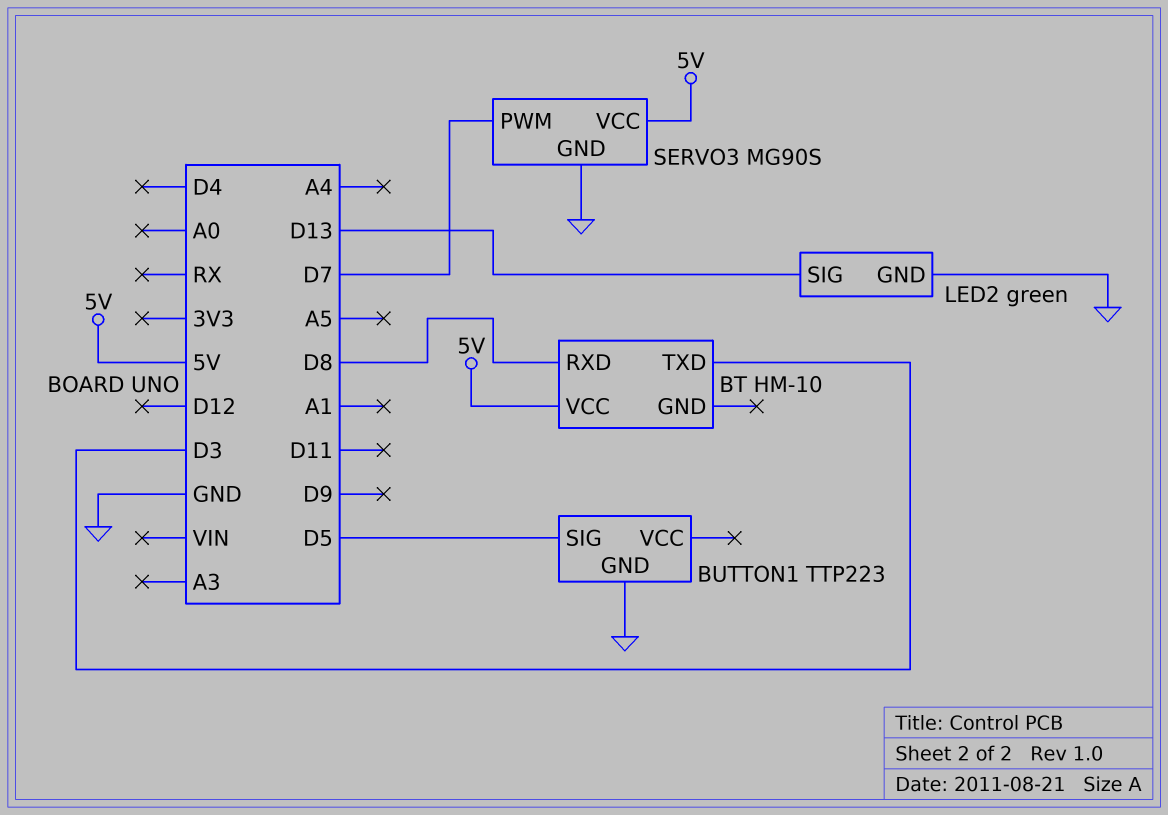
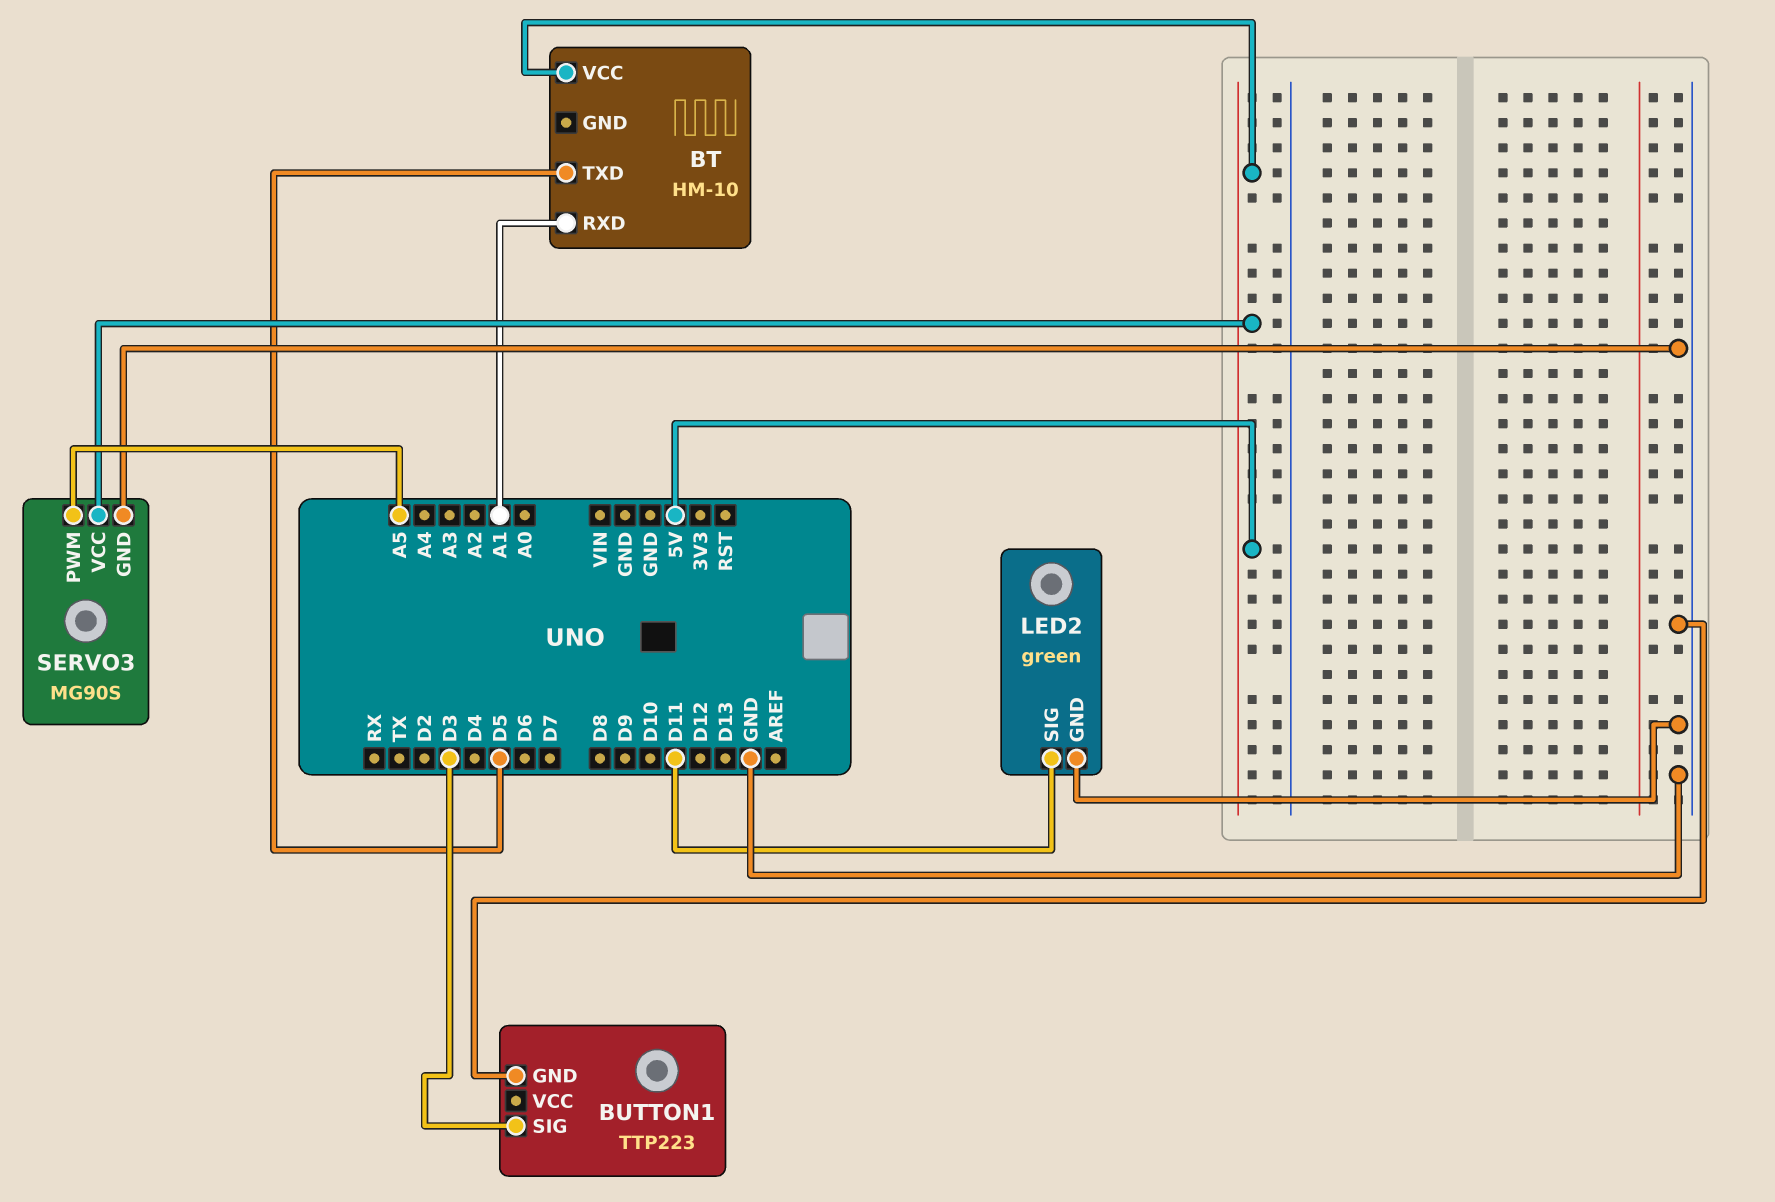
BT pin RXD: D8 -> A1
BT pin TXD: D3 -> D5
BUTTON1 pin SIG: D5 -> D3
LED2 pin SIG: D13 -> D11
SERVO3 pin PWM: D7 -> A5

